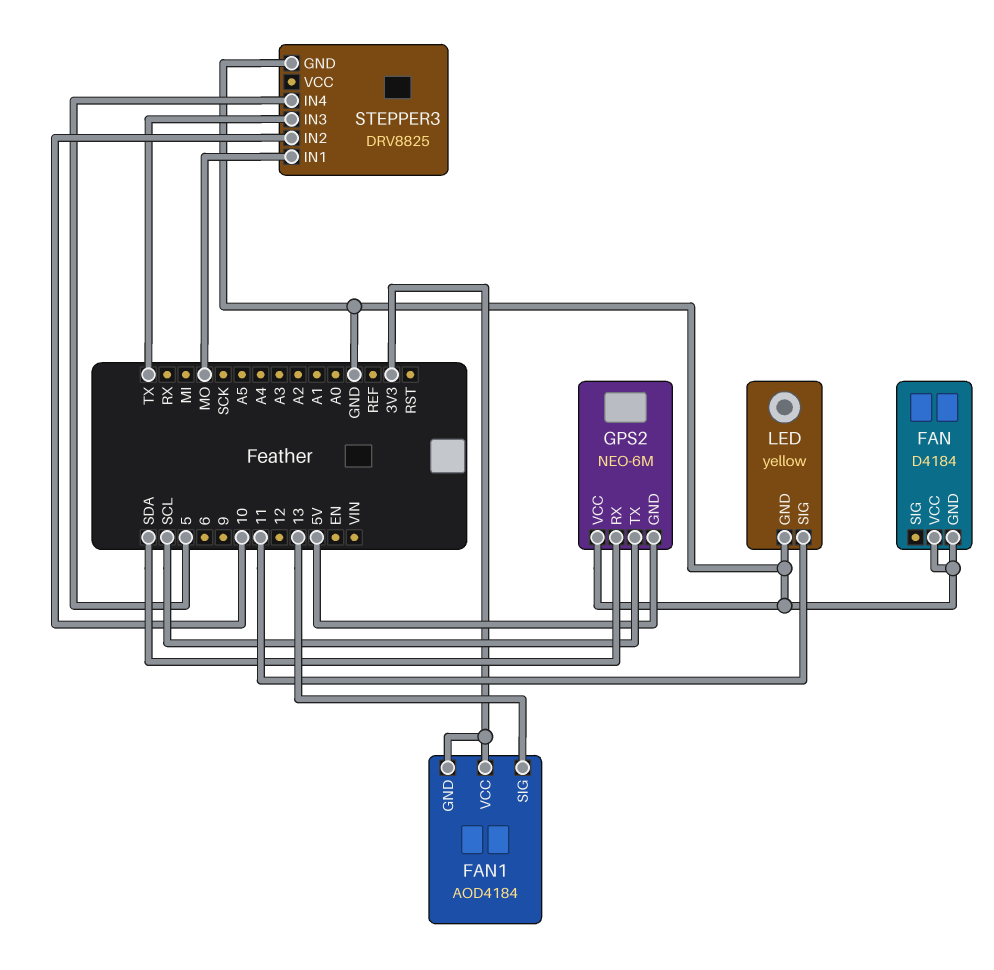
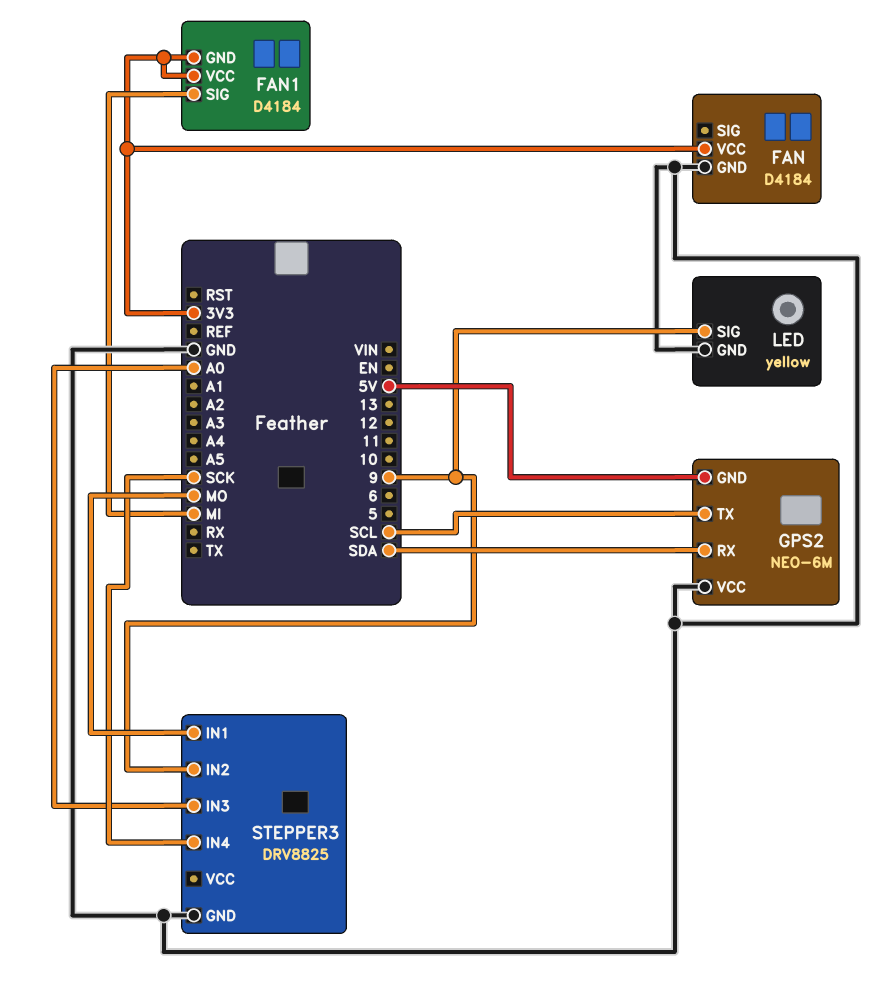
FAN pin VCC: GND -> 3V3
FAN1: AOD4184 -> D4184
FAN1 pin SIG: 13 -> MI
LED pin SIG: 11 -> 9
STEPPER3 pin IN2: 10 -> 9
STEPPER3 pin IN3: TX -> A0
STEPPER3 pin IN4: 5 -> SCK

